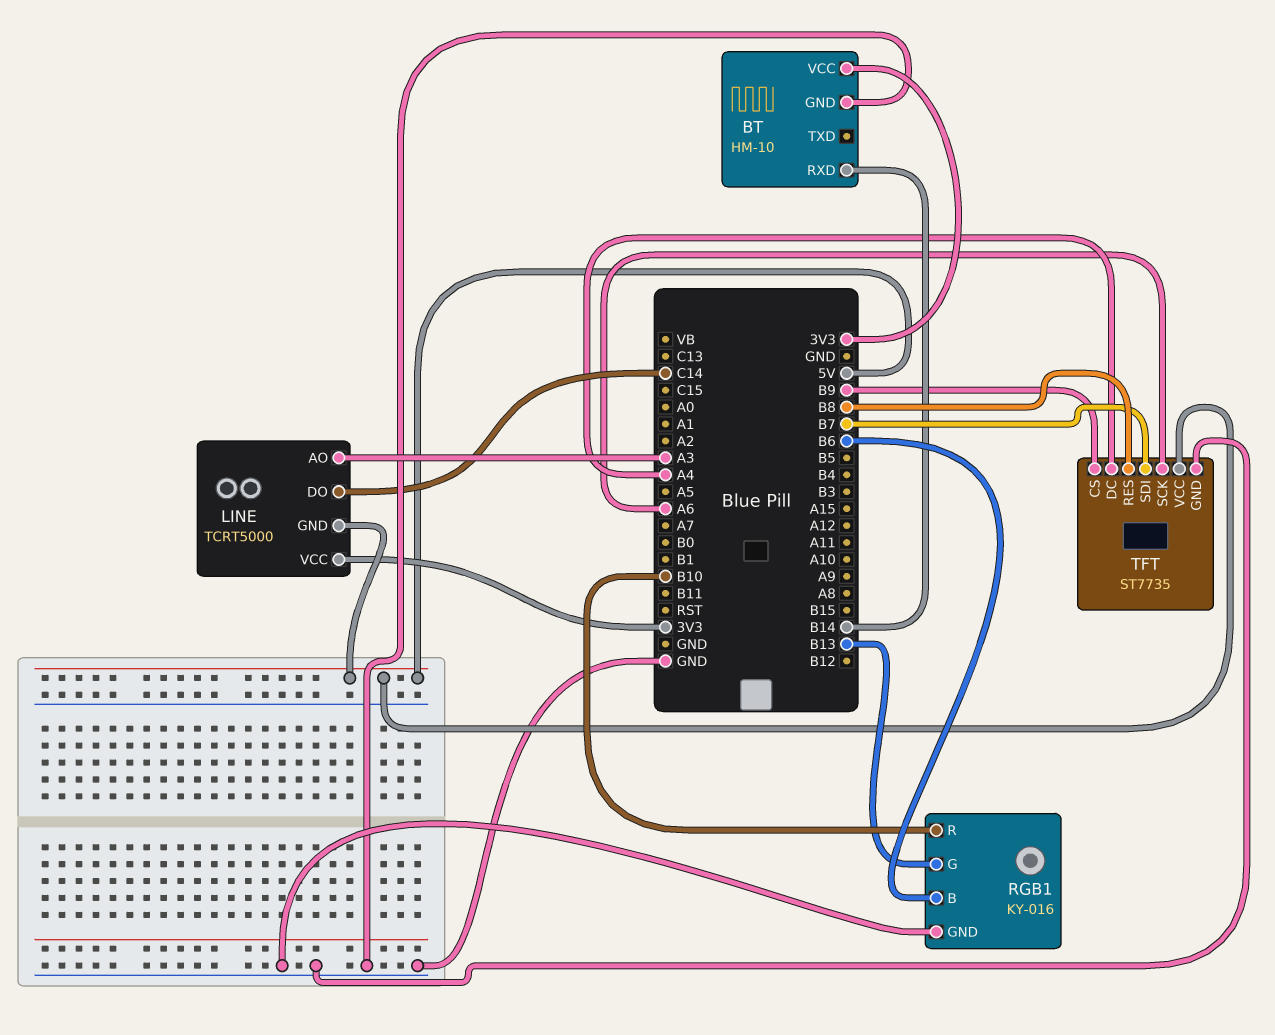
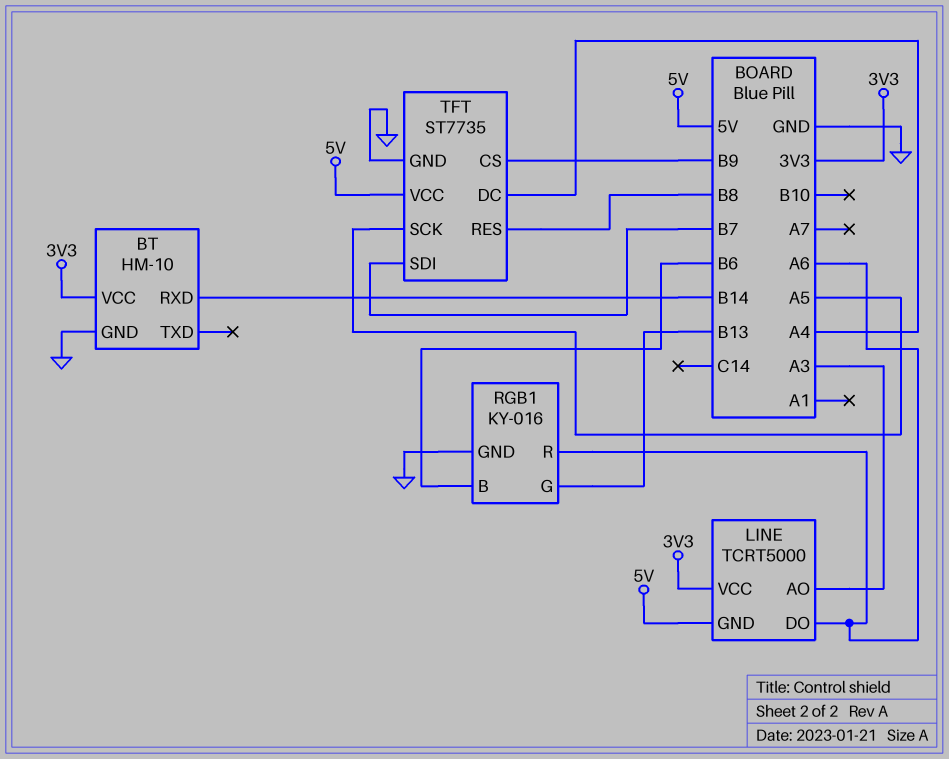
LINE pin DO: C14 -> A6
RGB1 pin R: B10 -> A6
TFT pin SCK: A6 -> A5

